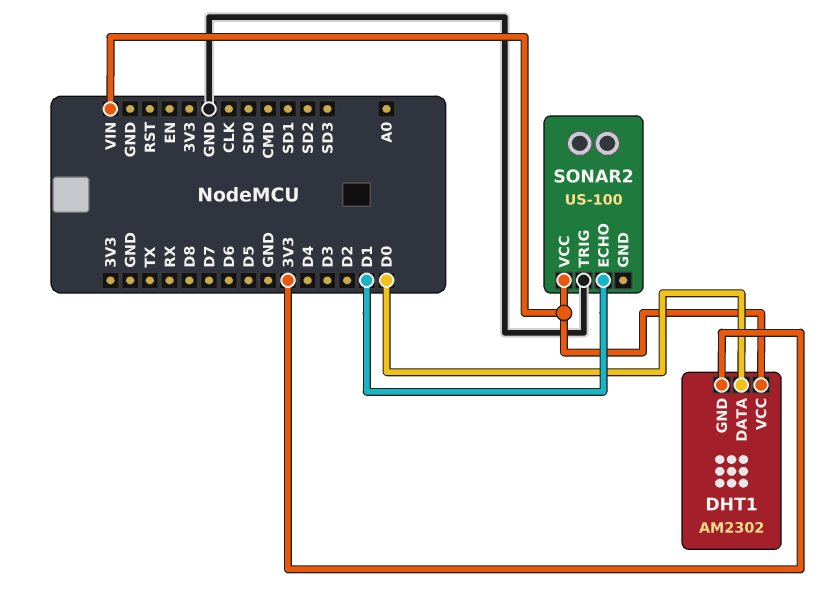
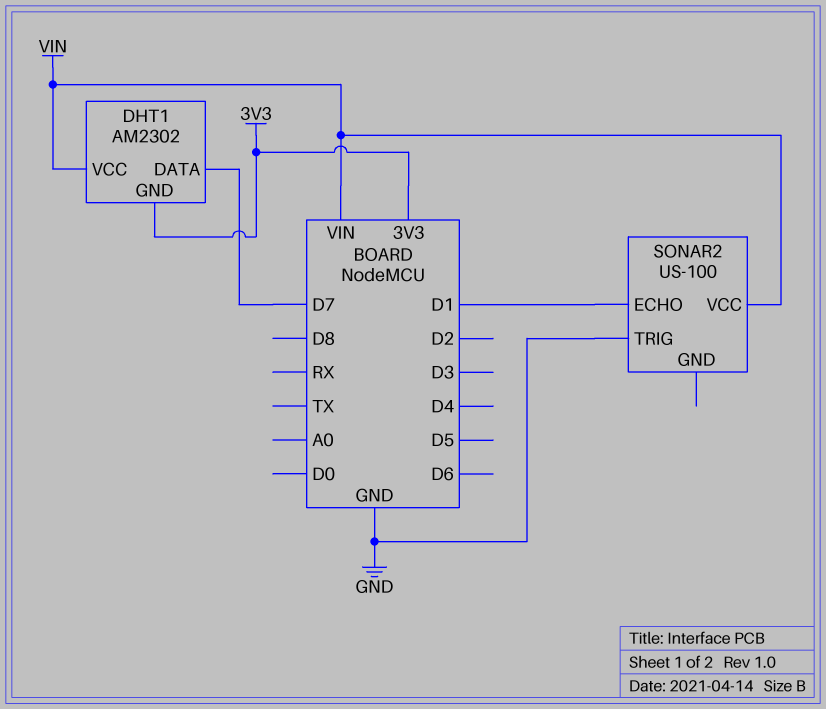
DHT1 pin DATA: D0 -> D7

